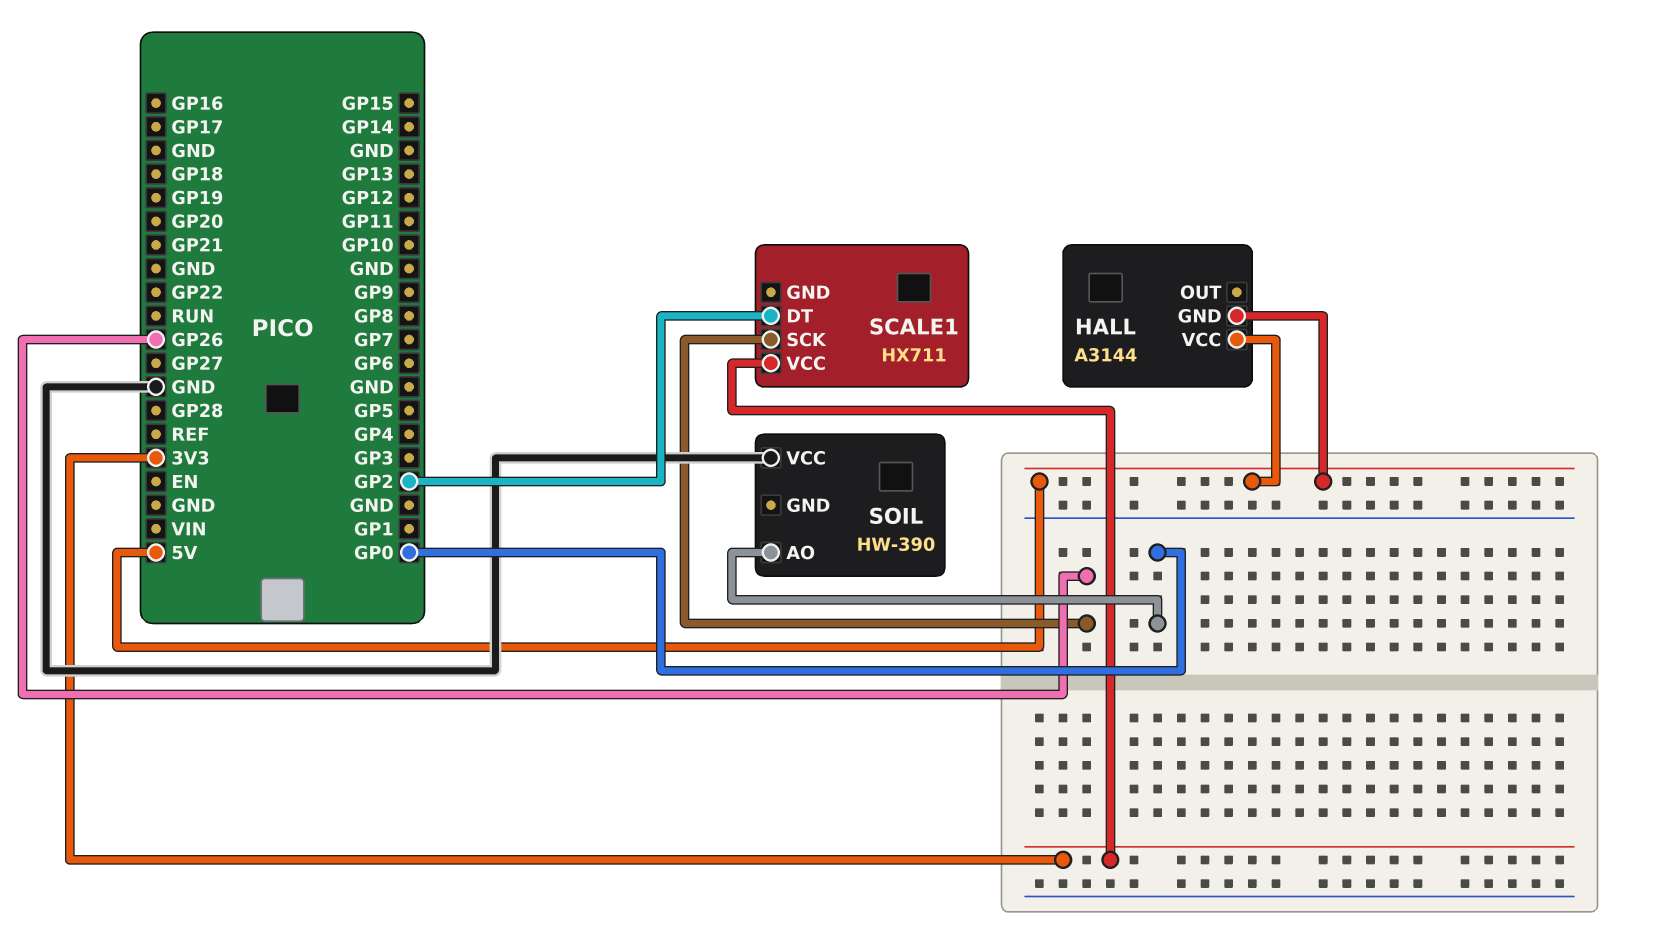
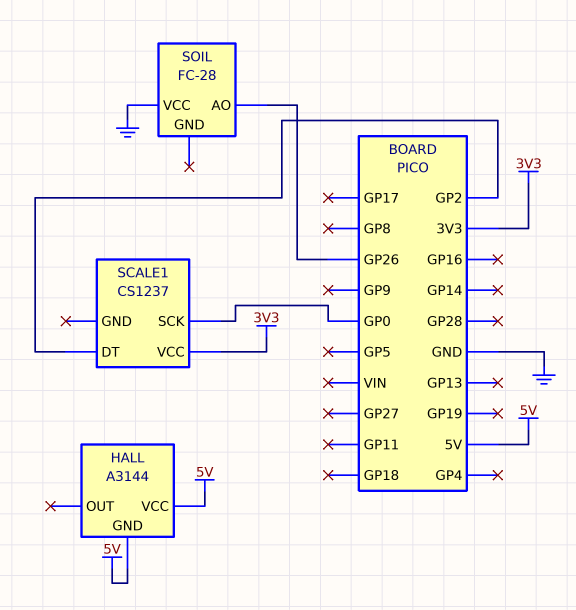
SCALE1: HX711 -> CS1237
SCALE1 pin SCK: GP26 -> GP0
SOIL: HW-390 -> FC-28
SOIL pin AO: GP0 -> GP26

